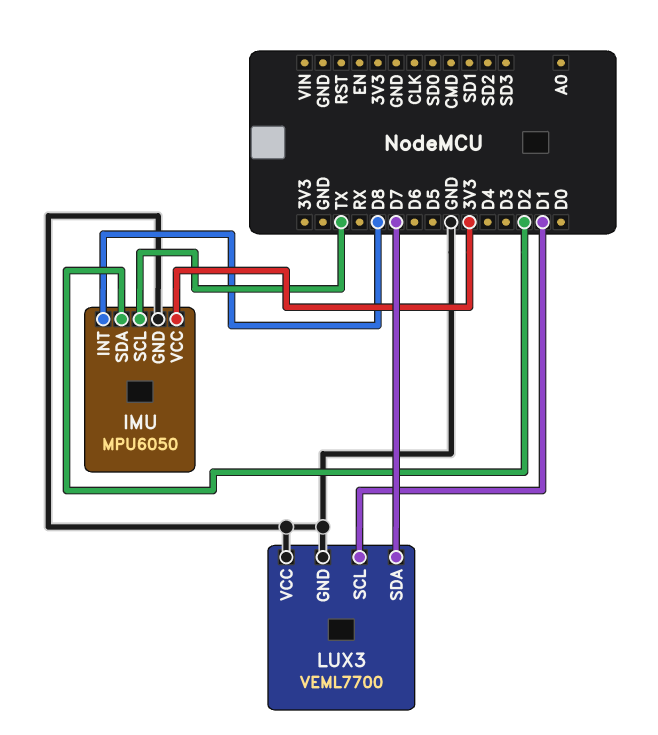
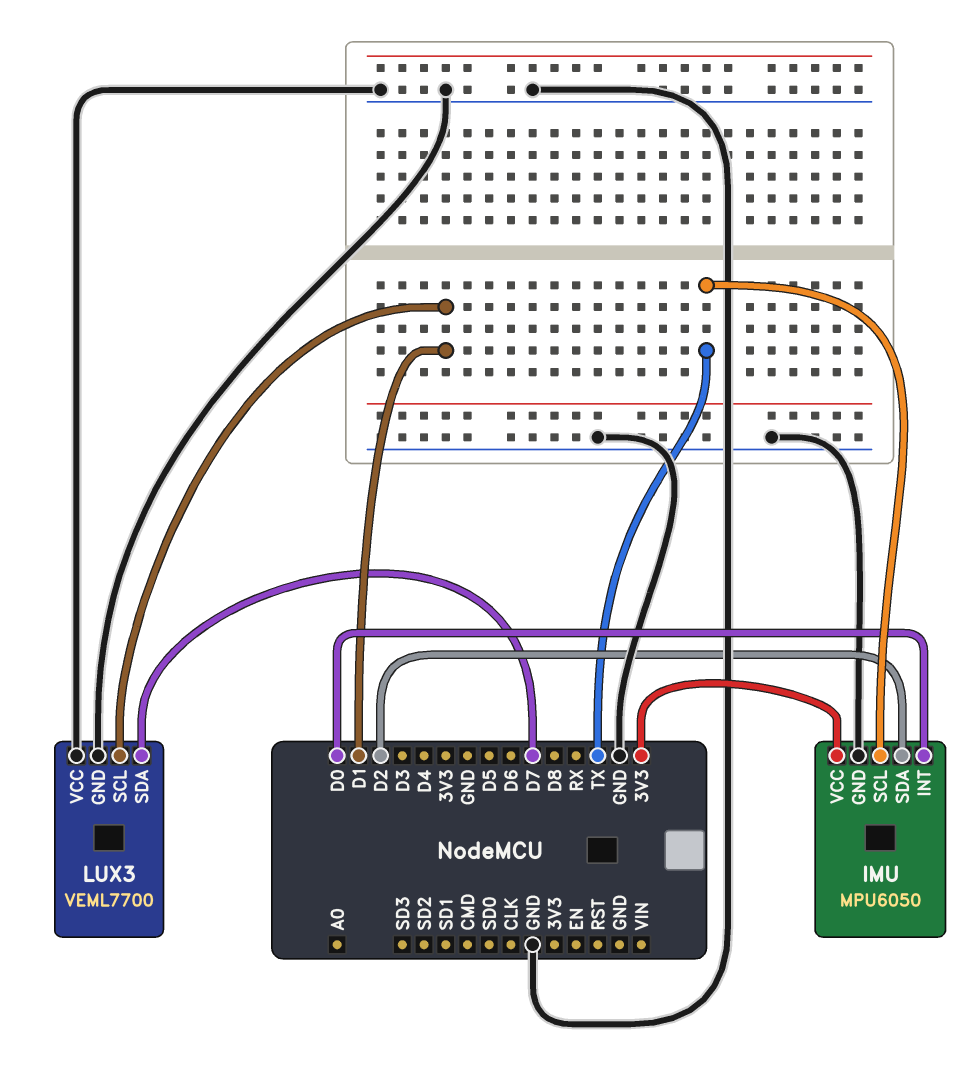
IMU pin INT: D8 -> D0

